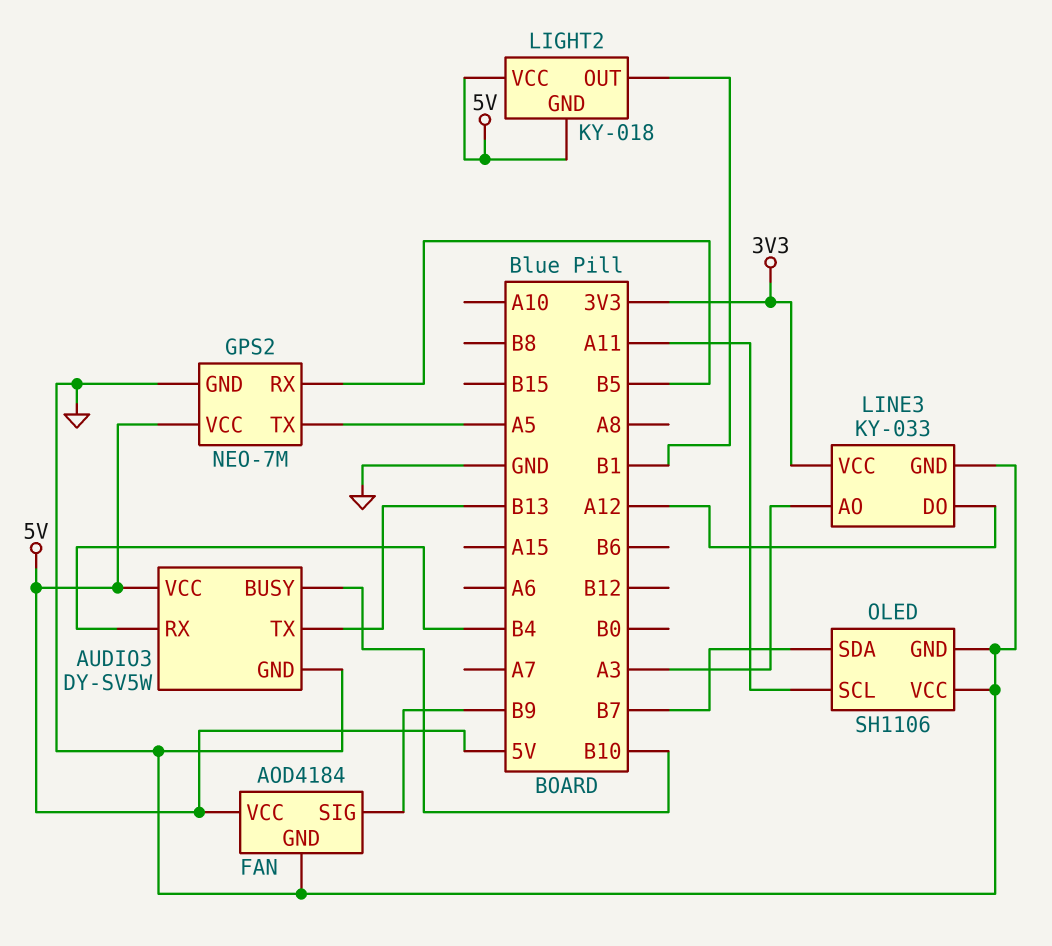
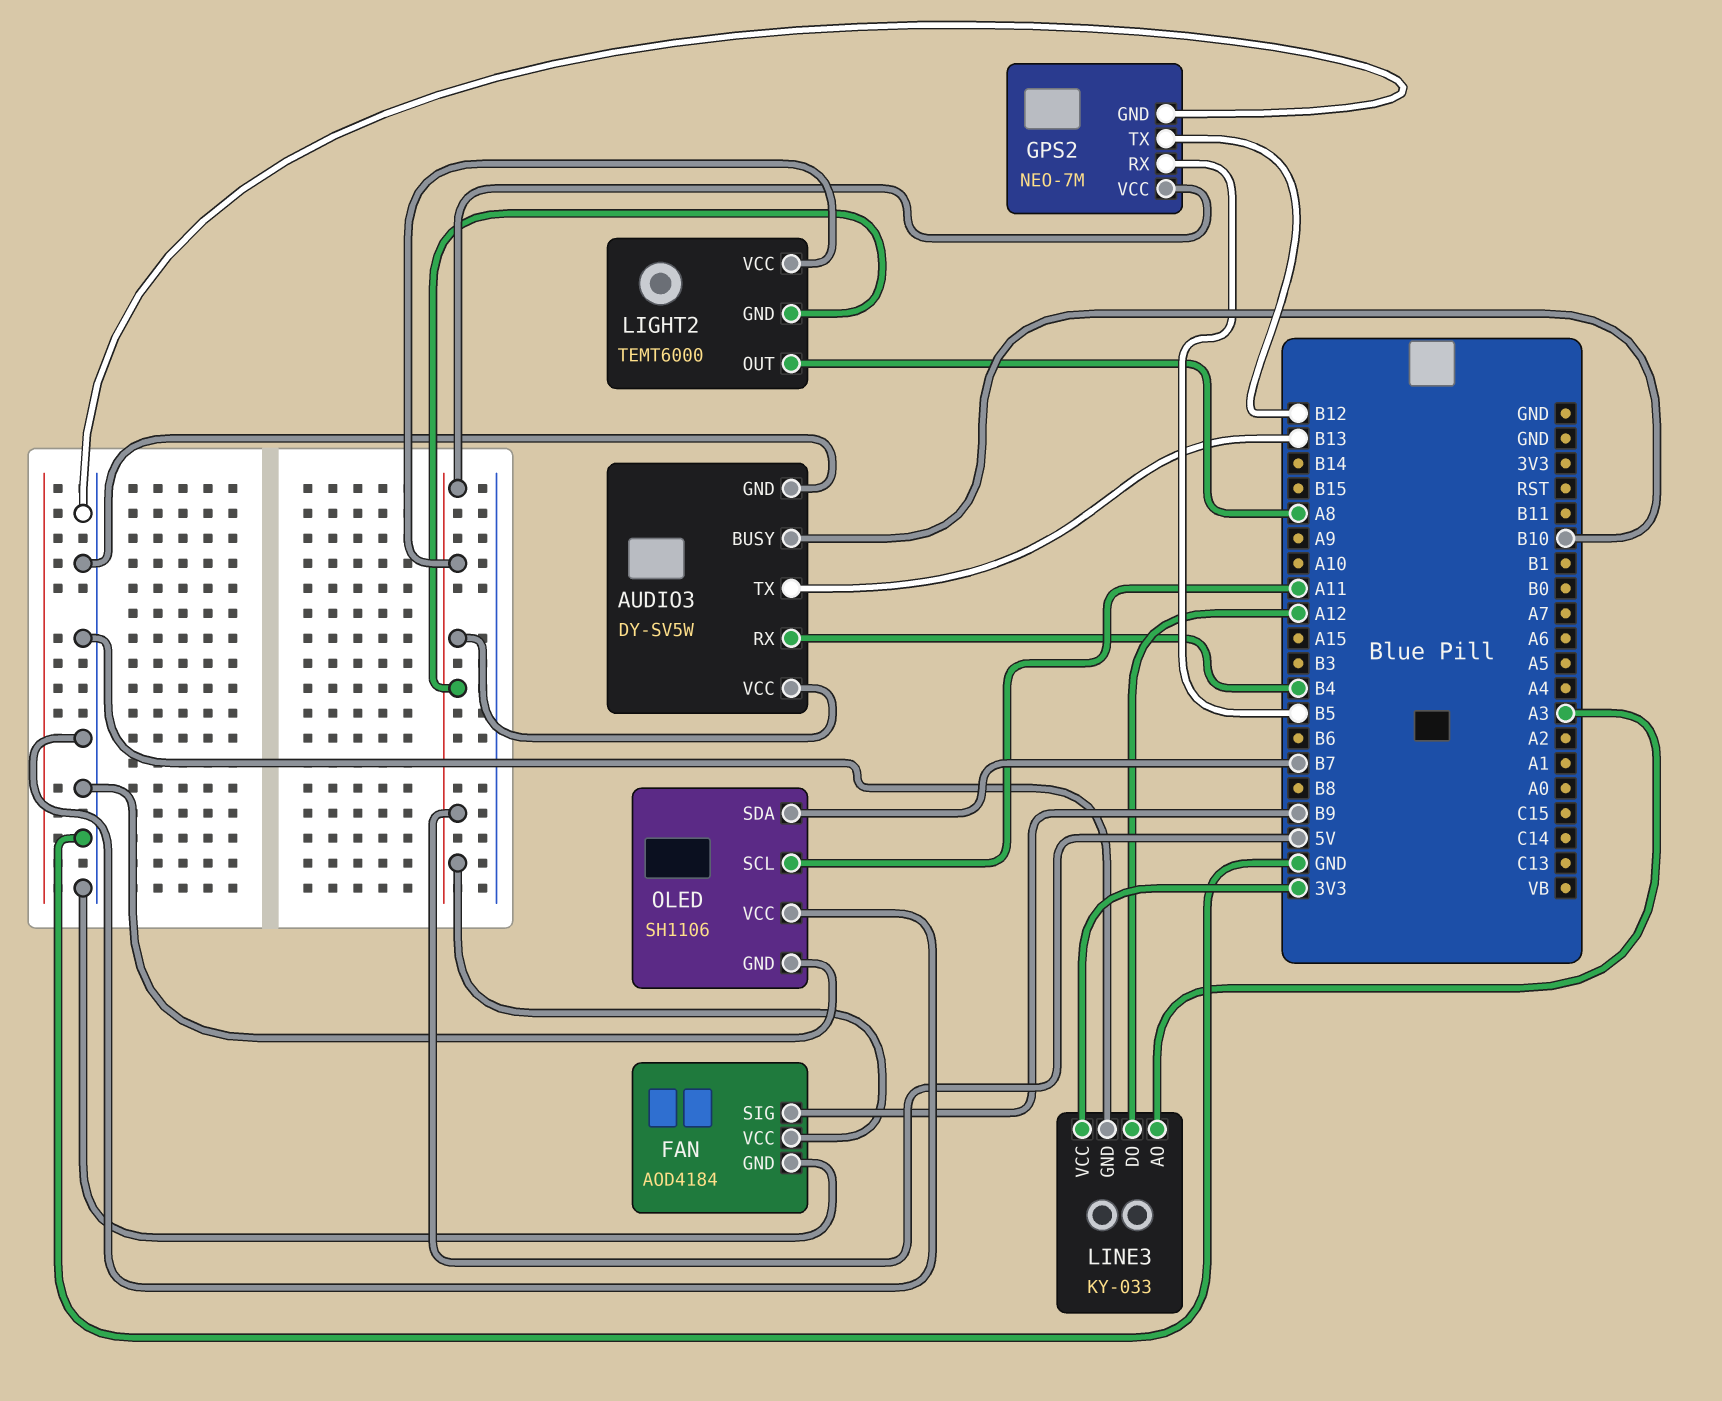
GPS2 pin TX: A5 -> B12
LIGHT2: KY-018 -> TEMT6000
LIGHT2 pin OUT: B1 -> A8

